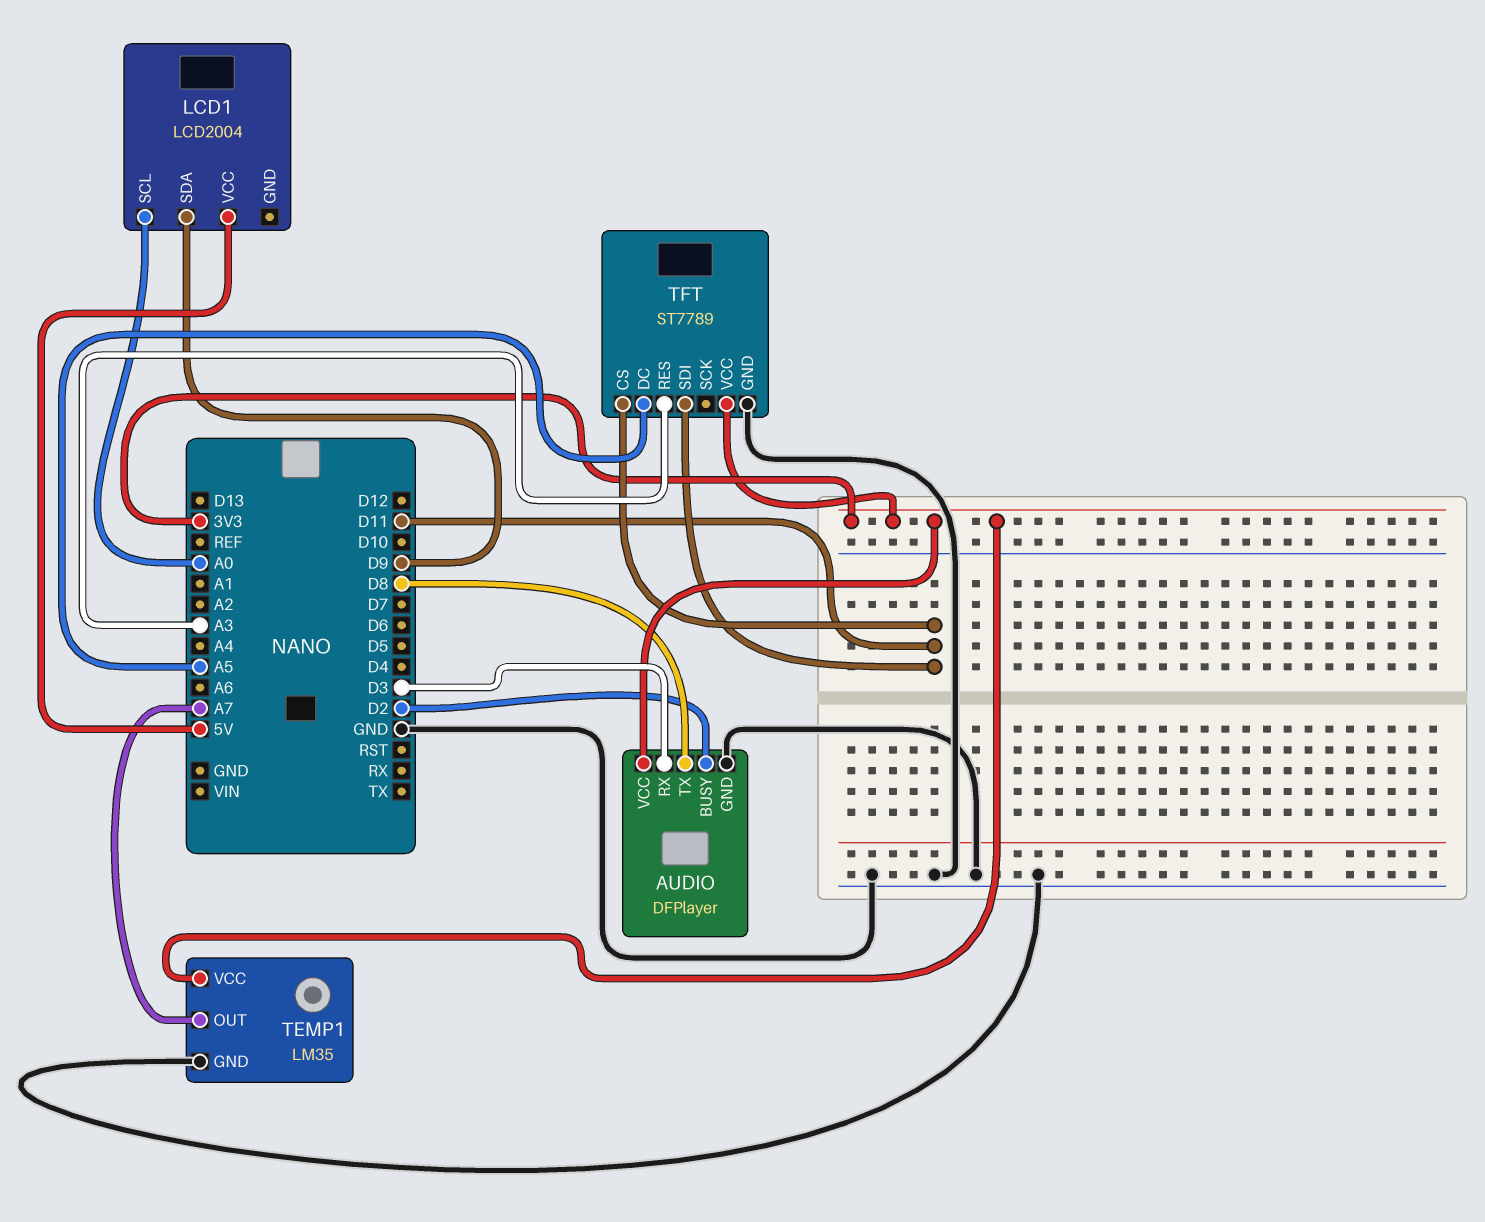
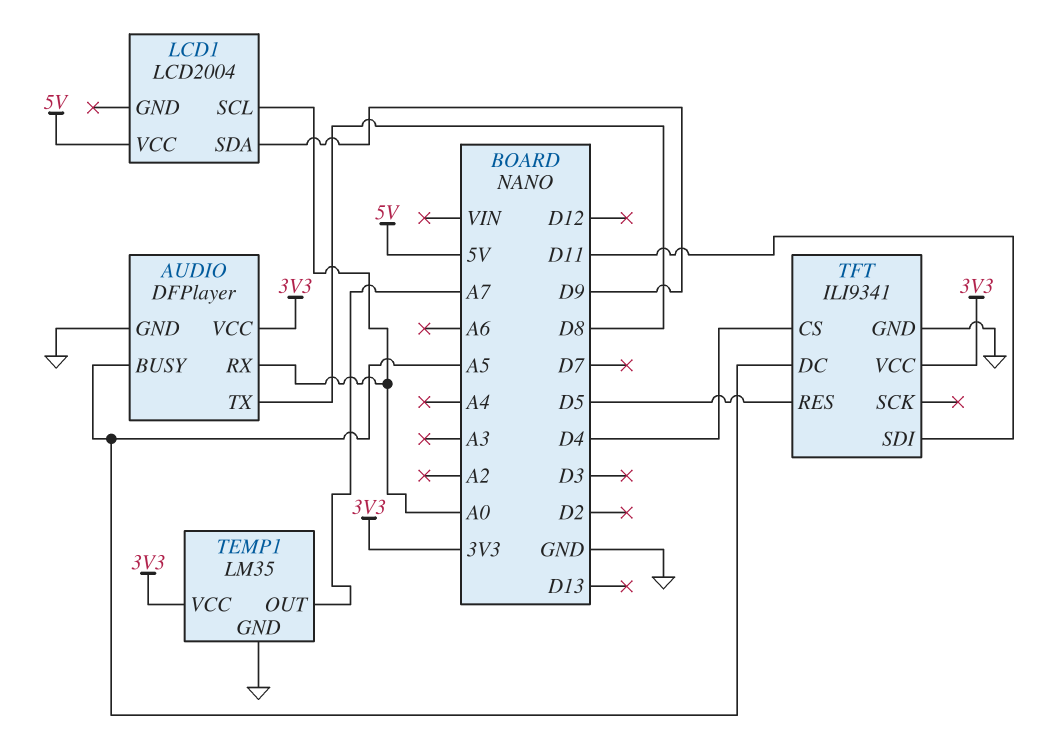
AUDIO pin BUSY: D2 -> A5
AUDIO pin RX: D3 -> A0
TFT: ST7789 -> ILI9341
TFT pin CS: D11 -> D4
TFT pin RES: A3 -> D5

